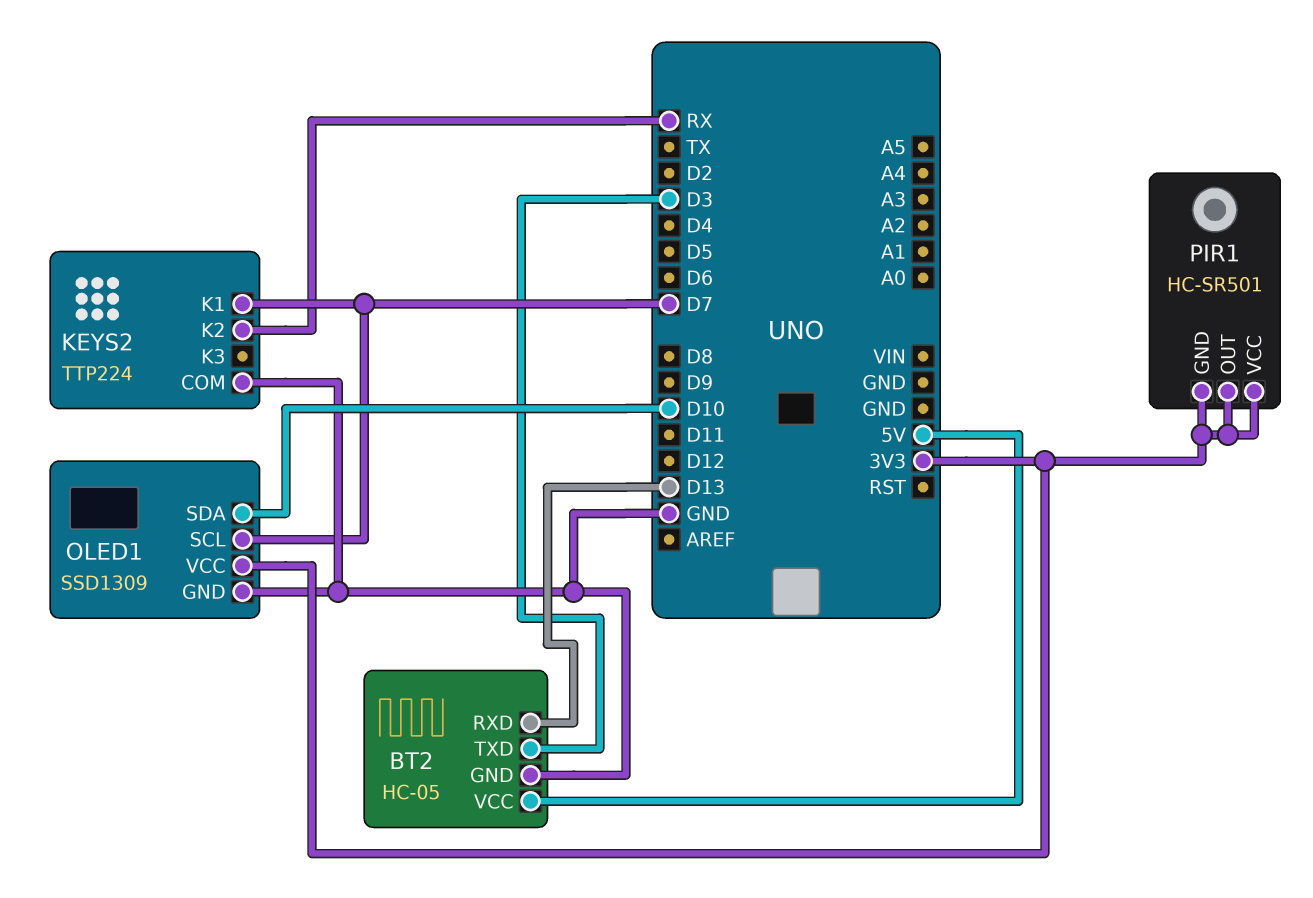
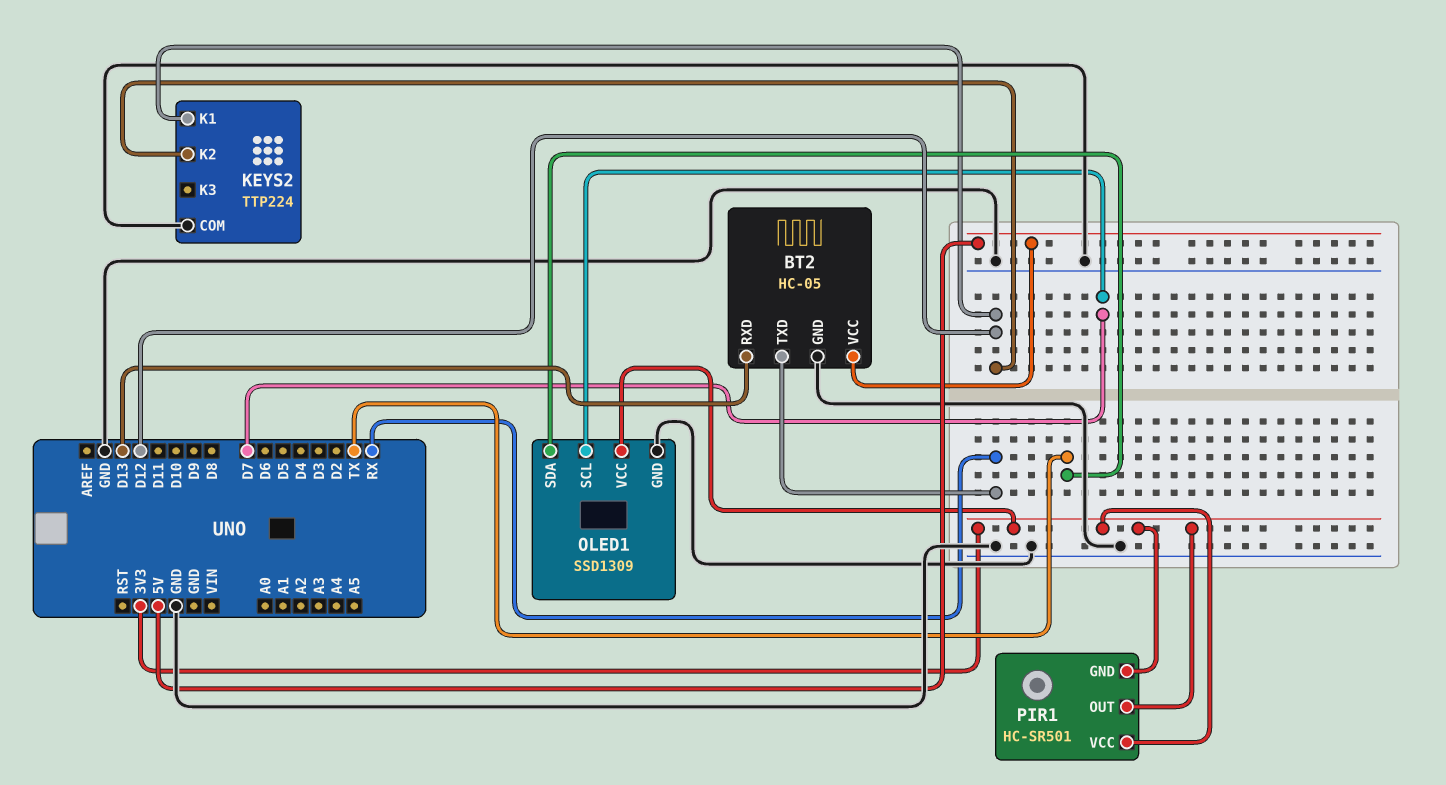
BT2 pin TXD: D3 -> RX
KEYS2 pin K1: D7 -> D12
KEYS2 pin K2: RX -> D12
OLED1 pin SDA: D10 -> TX

